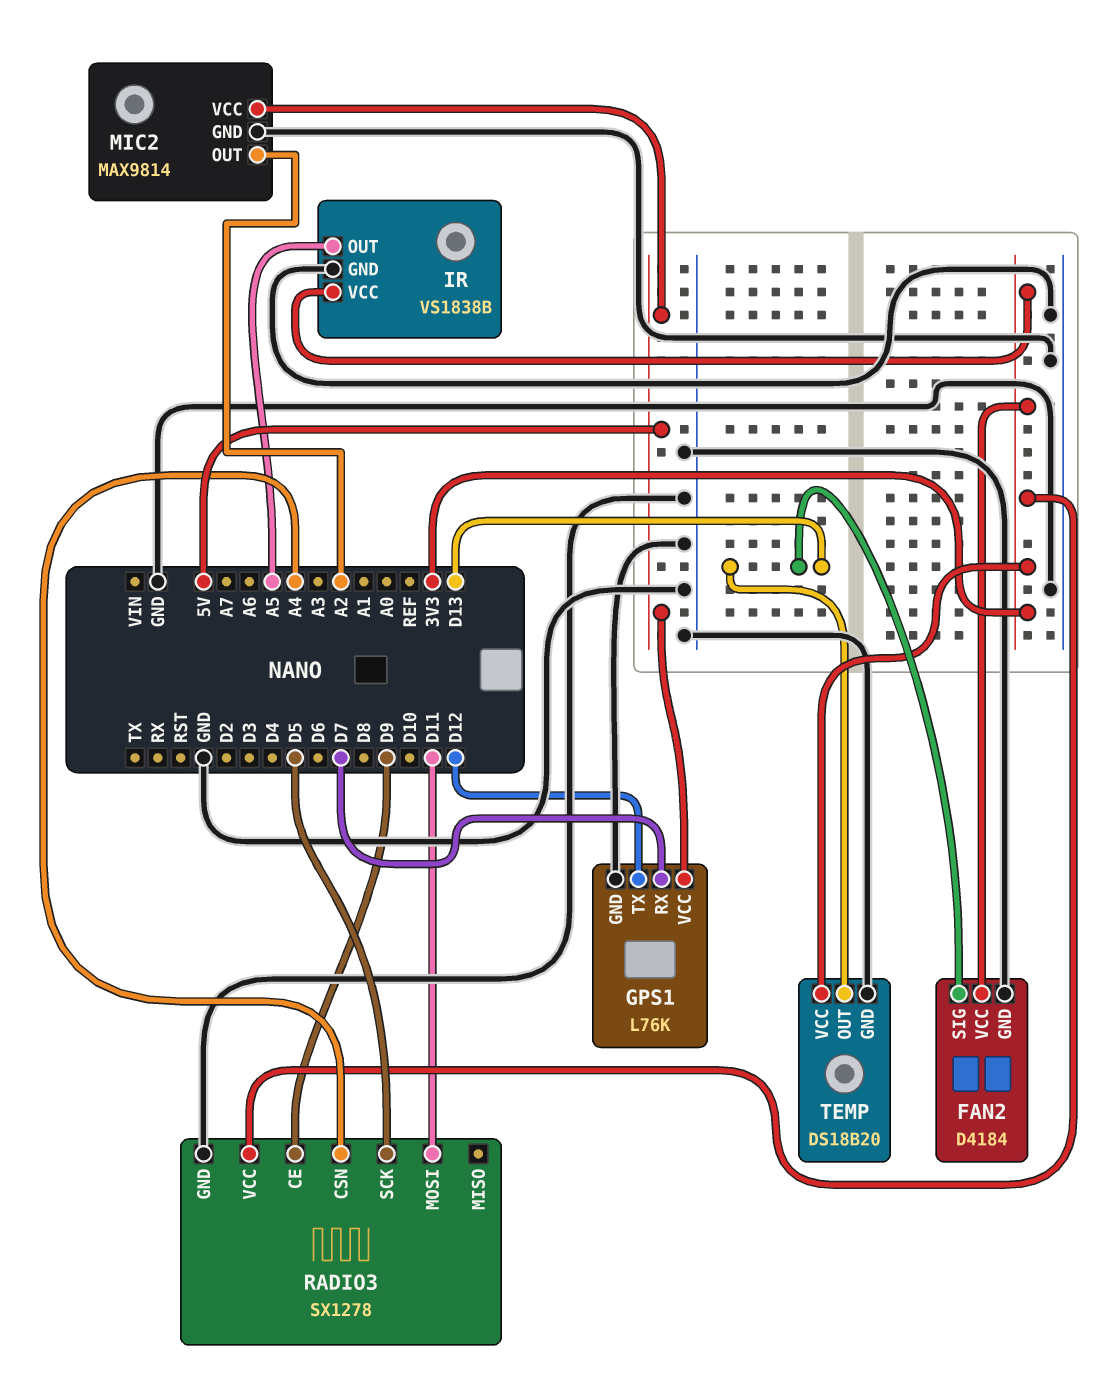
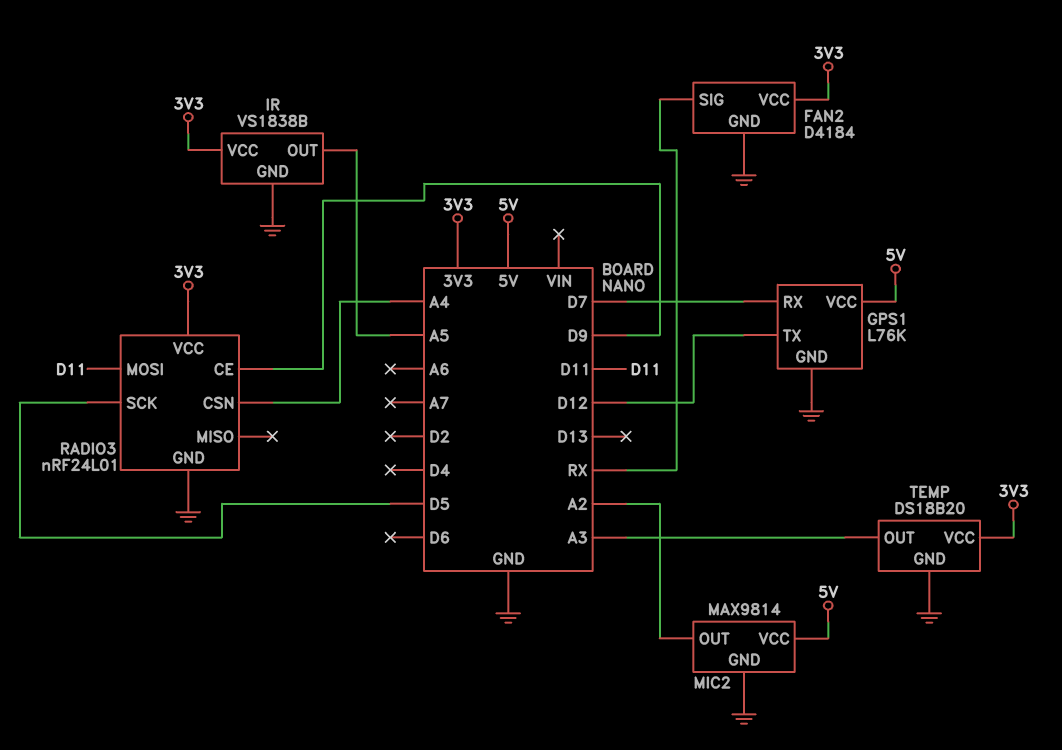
FAN2 pin SIG: D13 -> RX
RADIO3: SX1278 -> nRF24L01
TEMP pin OUT: D13 -> A3

